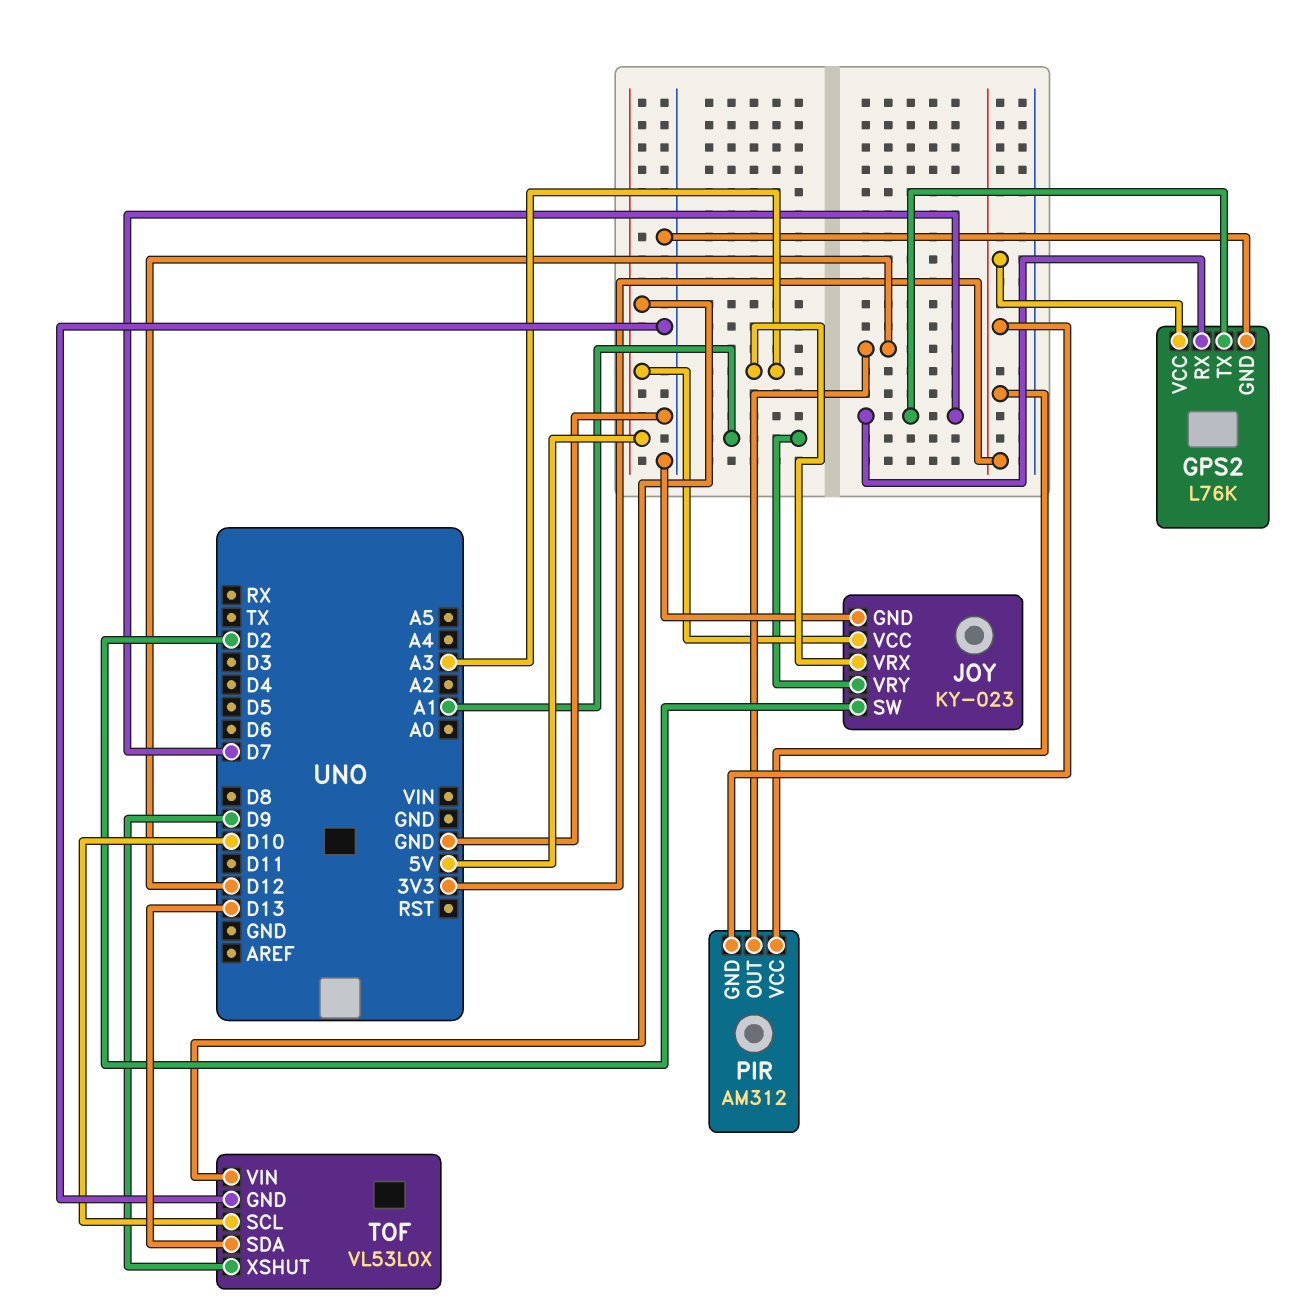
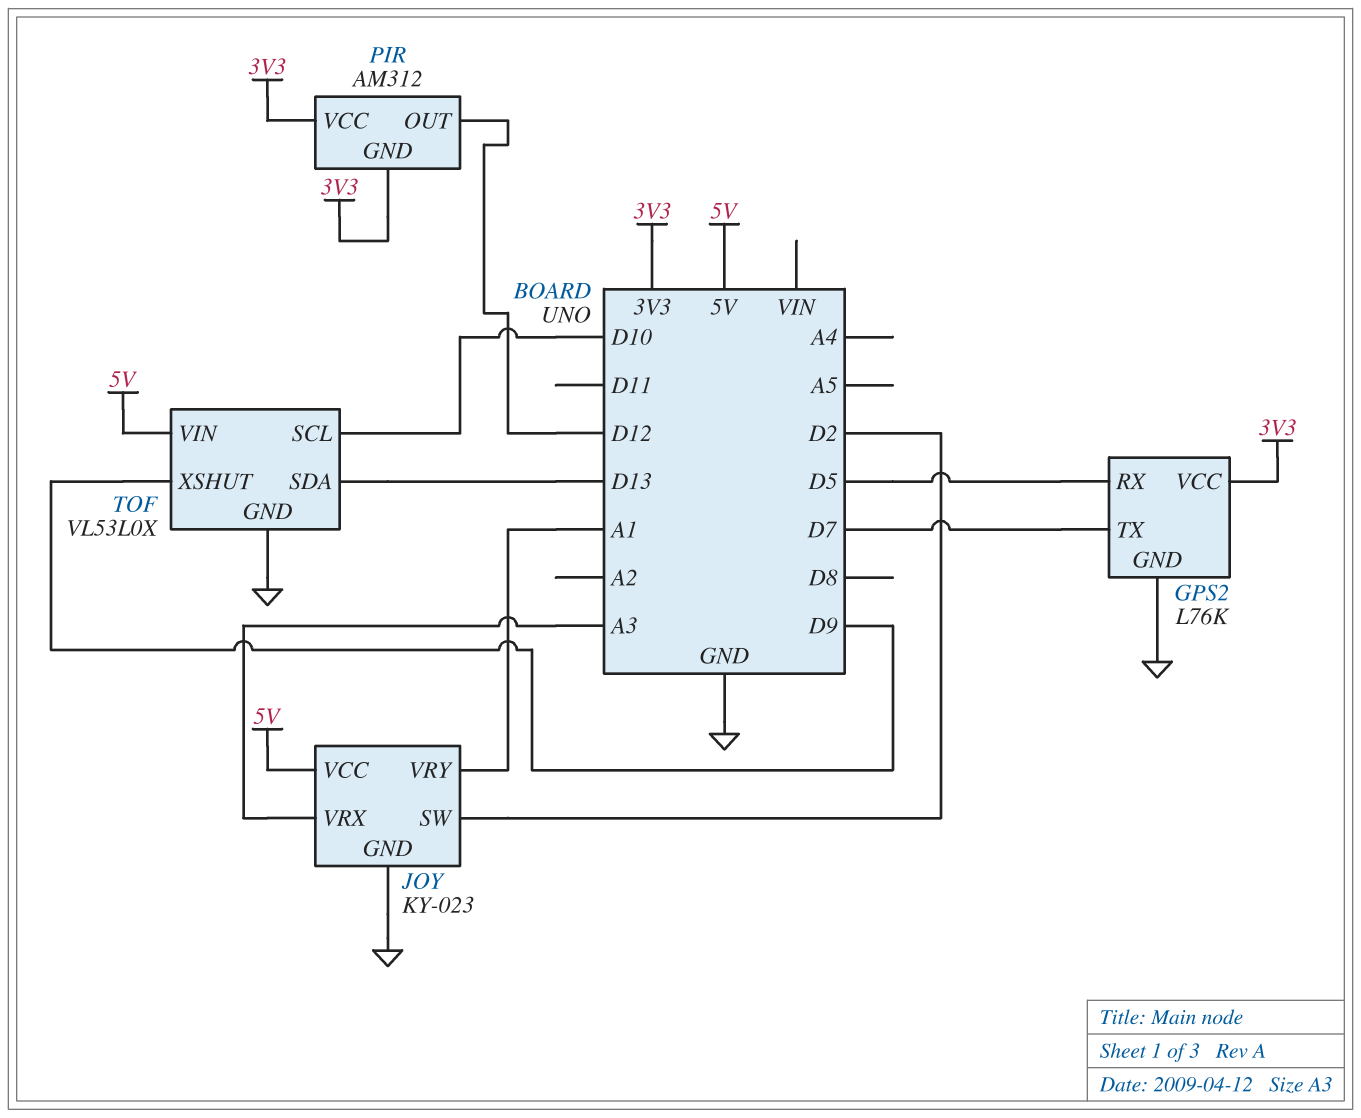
GPS2 pin RX: D7 -> D5

